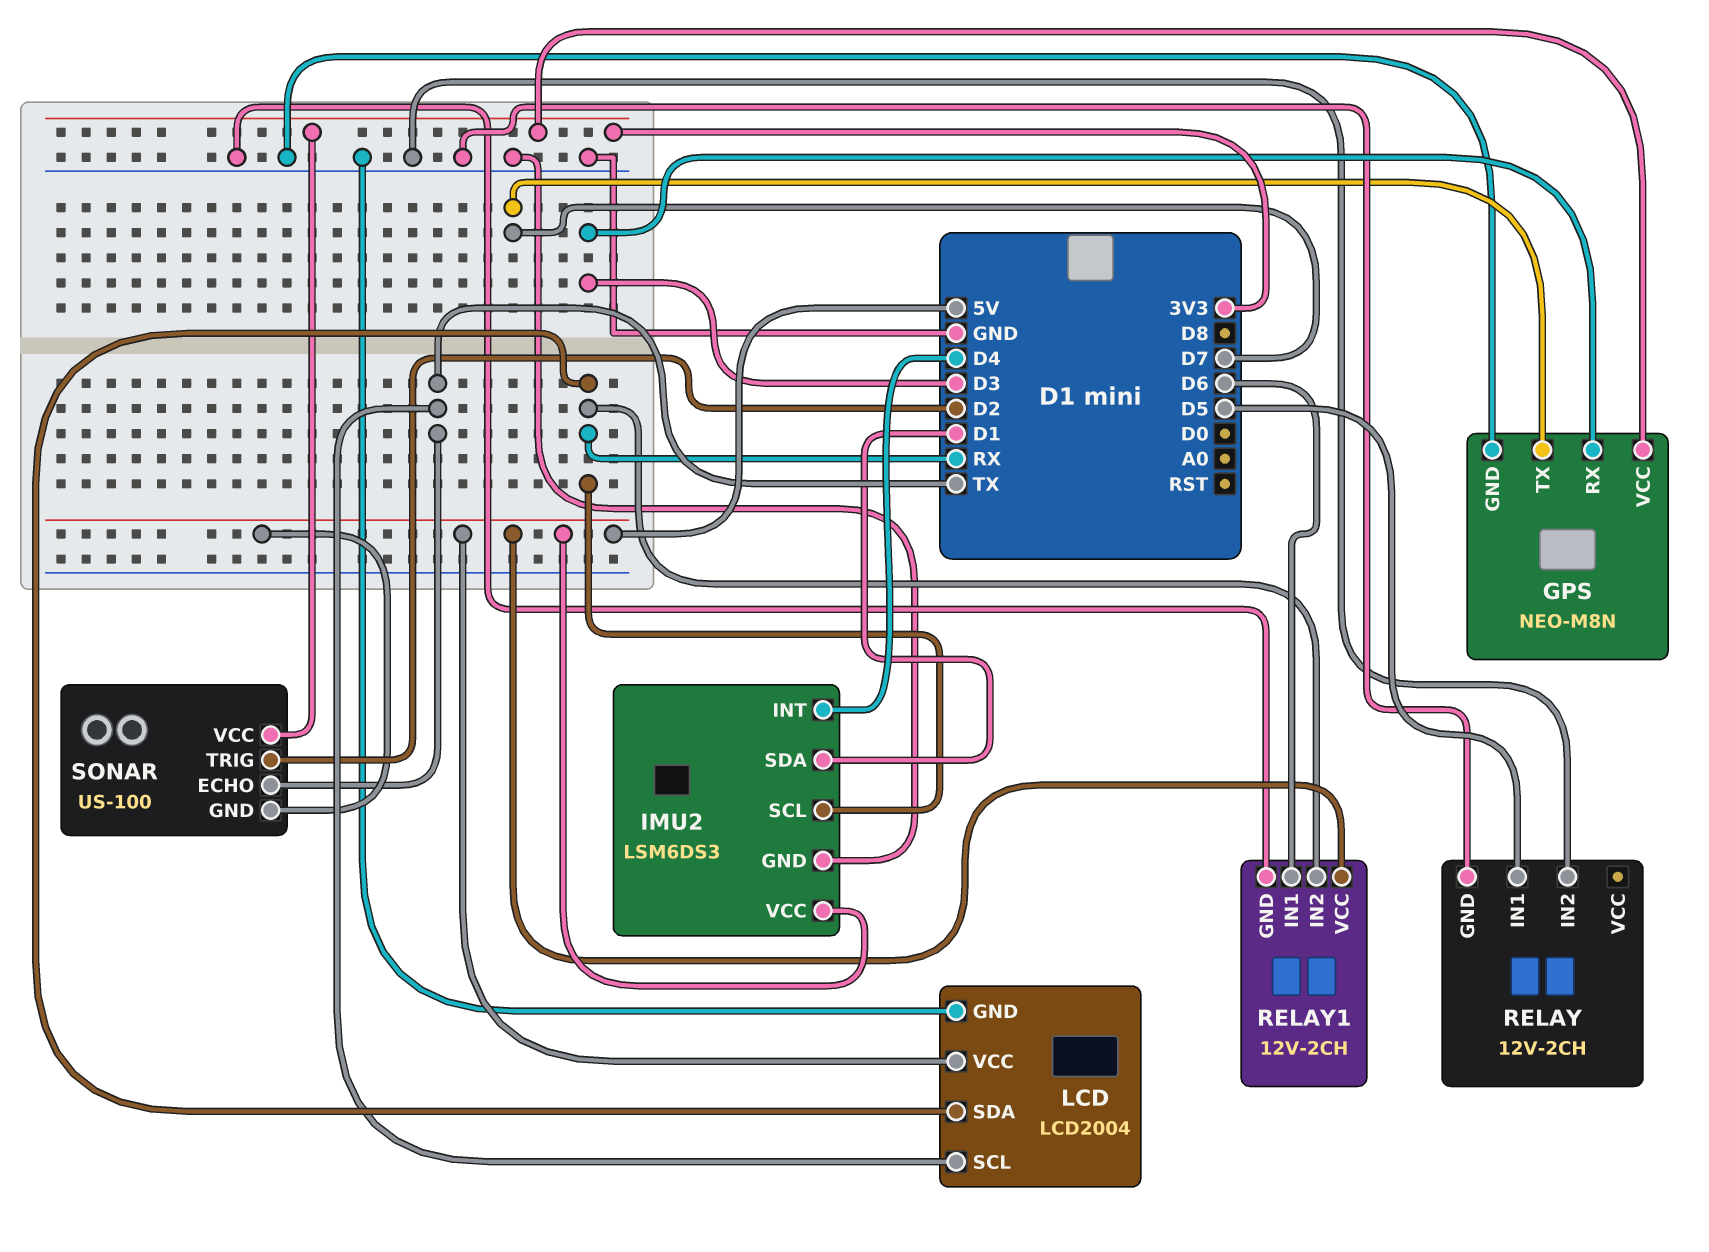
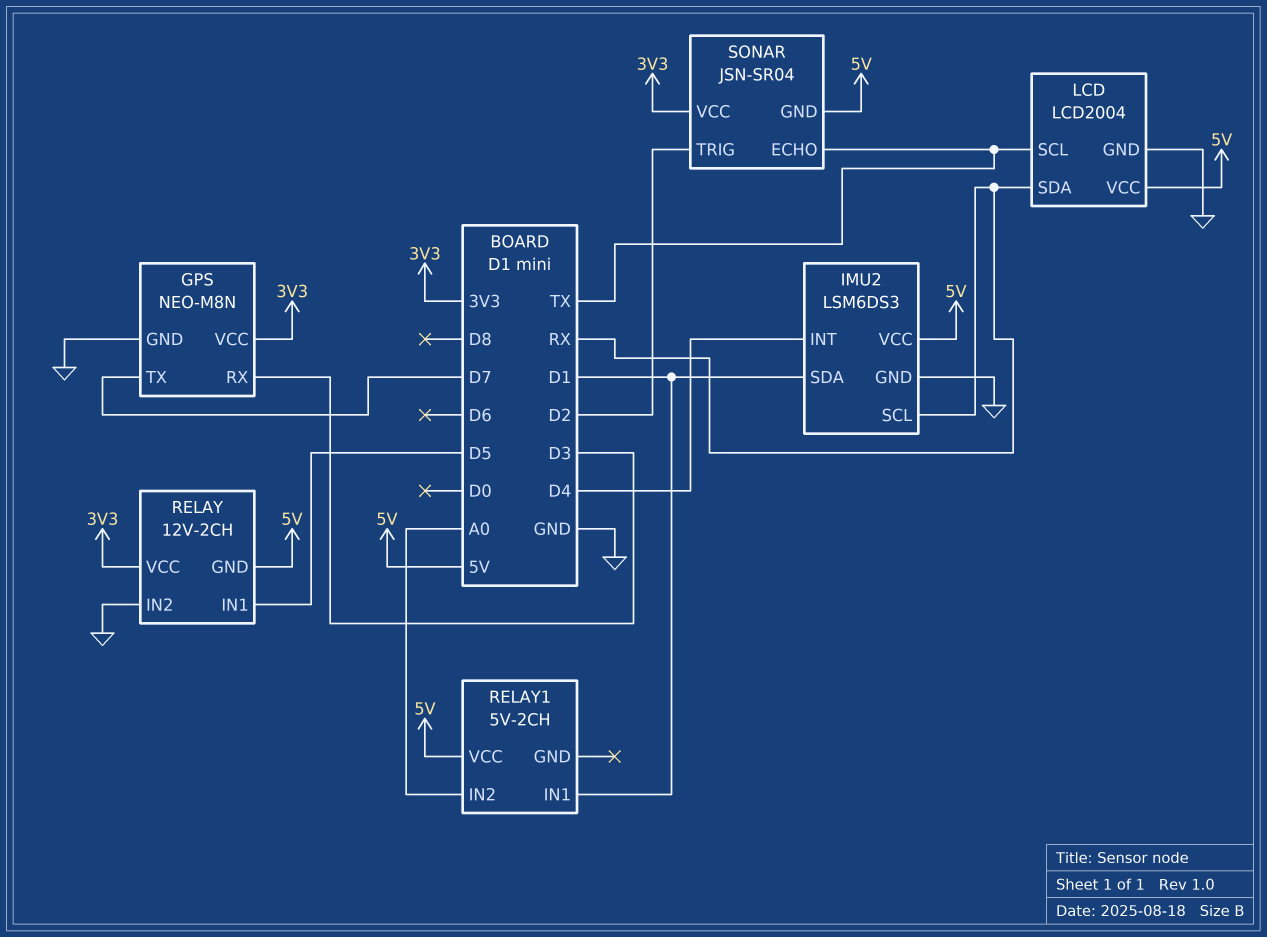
RELAY pin GND: GND -> 5V
RELAY pin VCC: none -> 3V3
RELAY1: 12V-2CH -> 5V-2CH
RELAY1 pin GND: GND -> none
RELAY1 pin IN1: D6 -> D1
RELAY1 pin IN2: RX -> A0
SONAR: US-100 -> JSN-SR04

